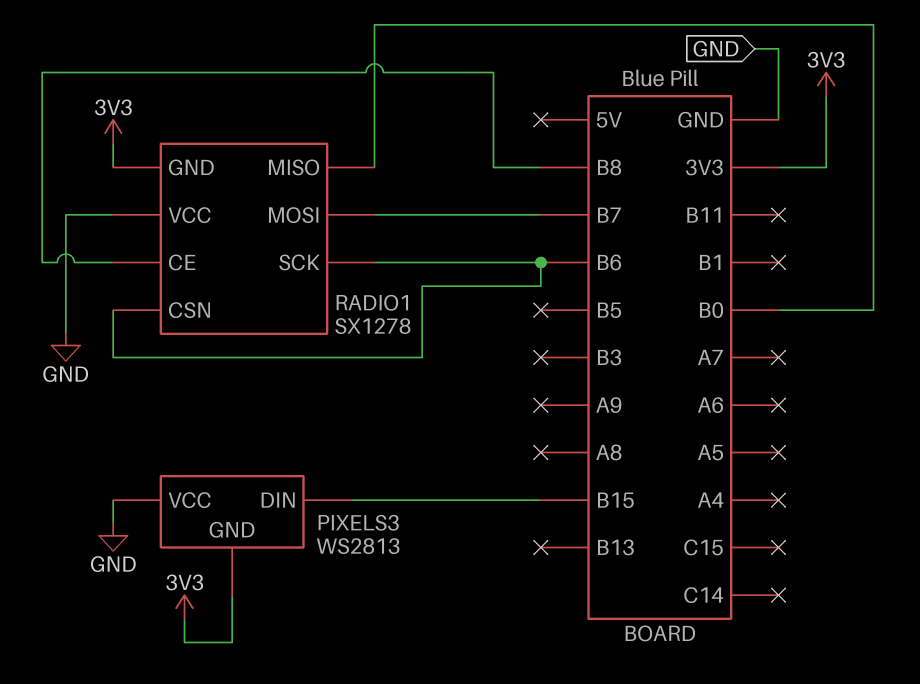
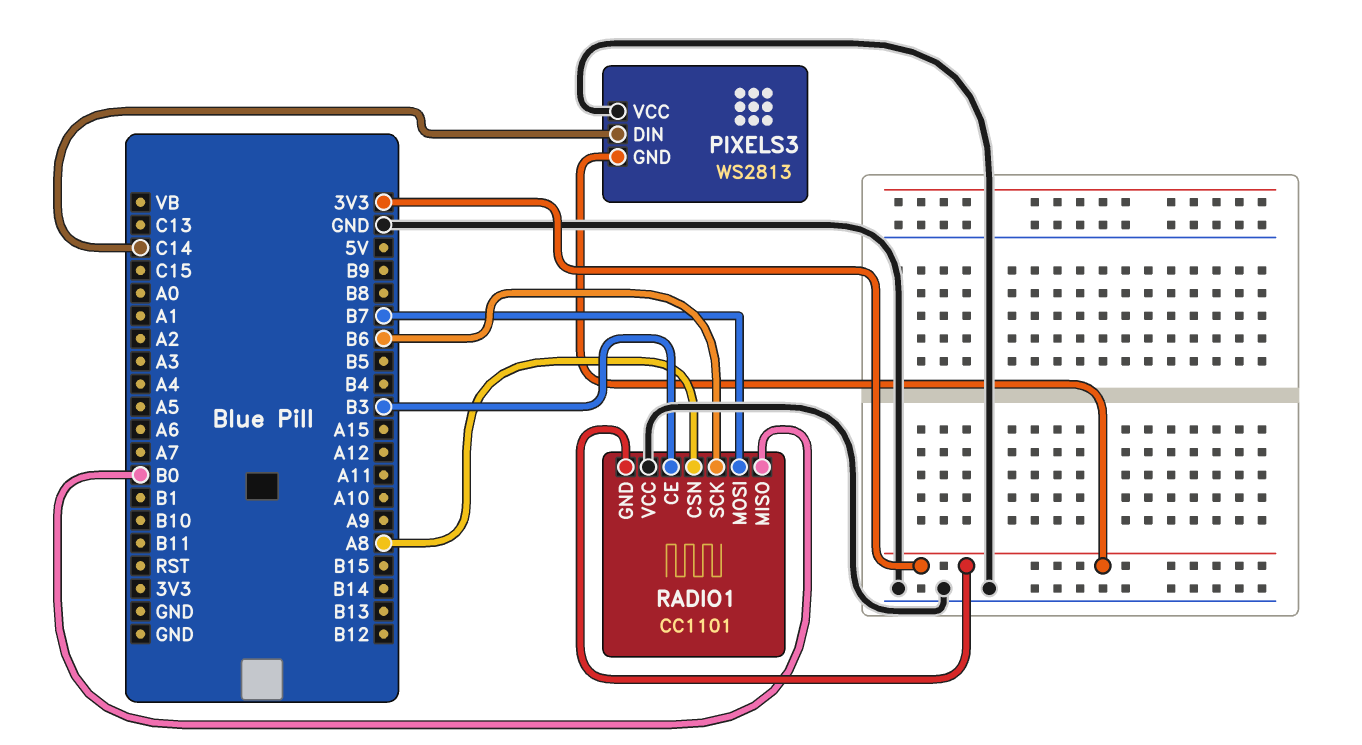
PIXELS3 pin DIN: B15 -> C14
RADIO1: SX1278 -> CC1101
RADIO1 pin CE: B8 -> B3
RADIO1 pin CSN: B6 -> A8

